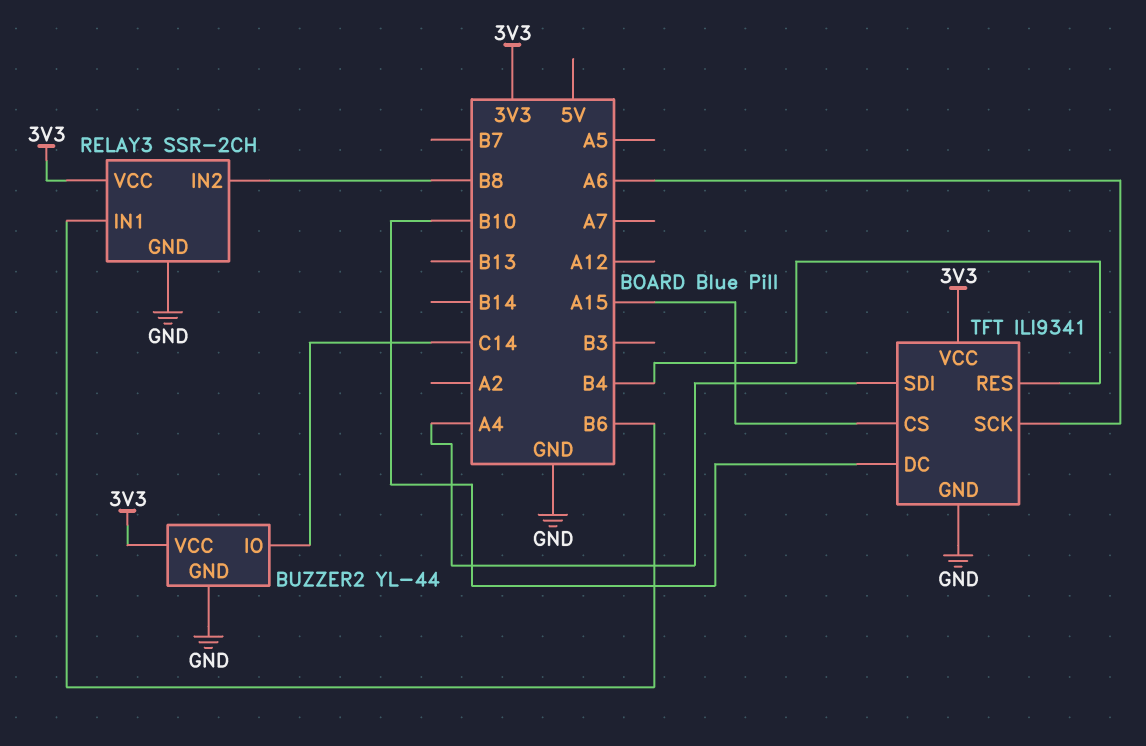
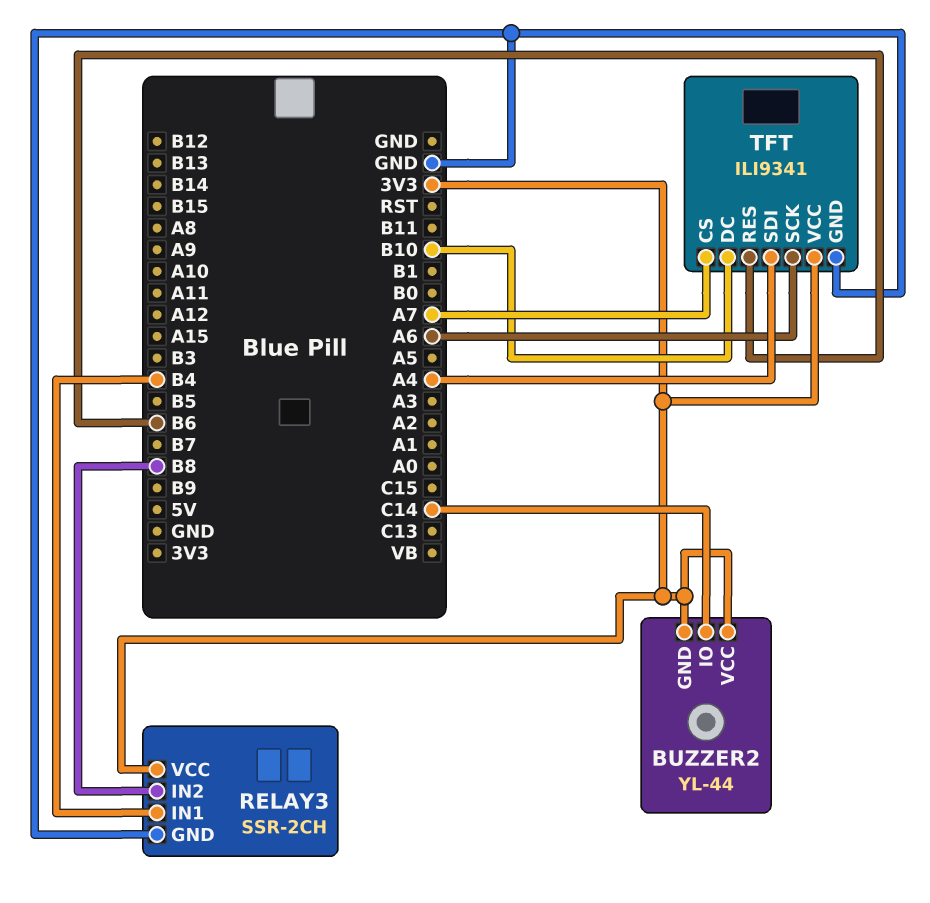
BUZZER2 pin GND: GND -> 3V3
RELAY3 pin IN1: B6 -> B4
TFT pin CS: A15 -> A7
TFT pin RES: B4 -> B6

